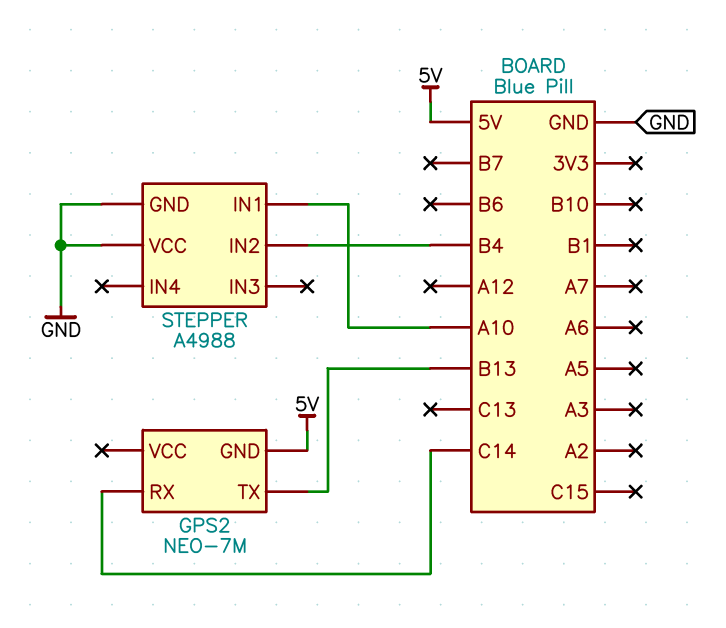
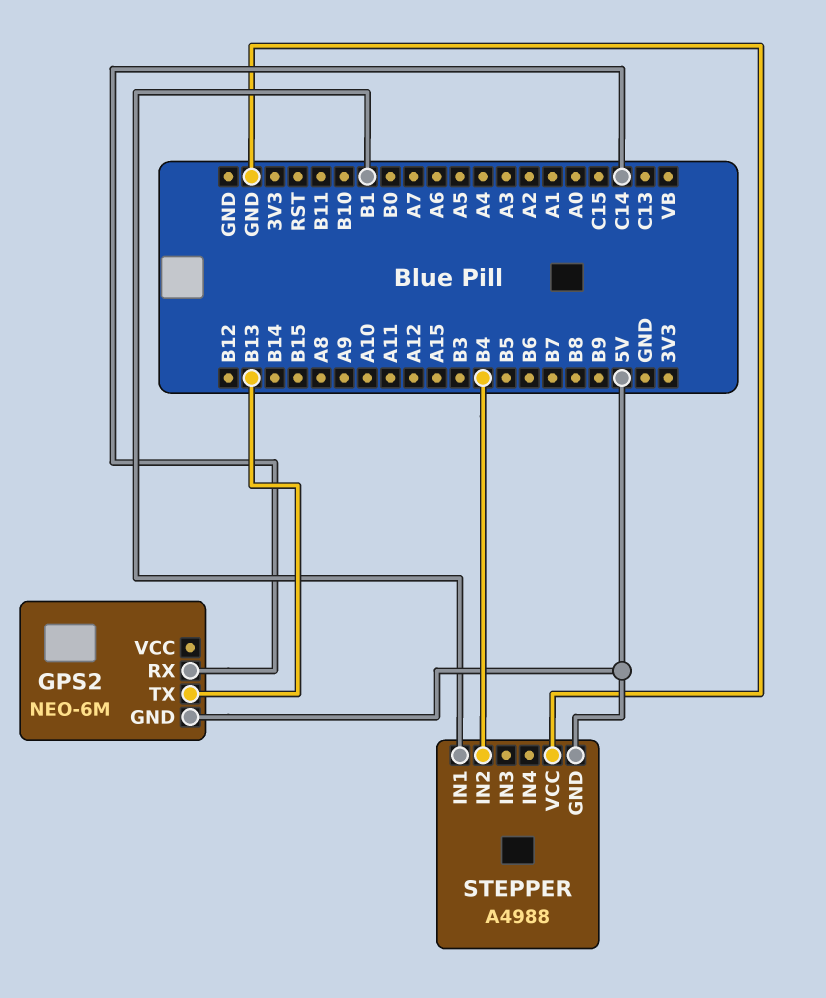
GPS2: NEO-7M -> NEO-6M
STEPPER pin GND: GND -> 5V
STEPPER pin IN1: A10 -> B1

